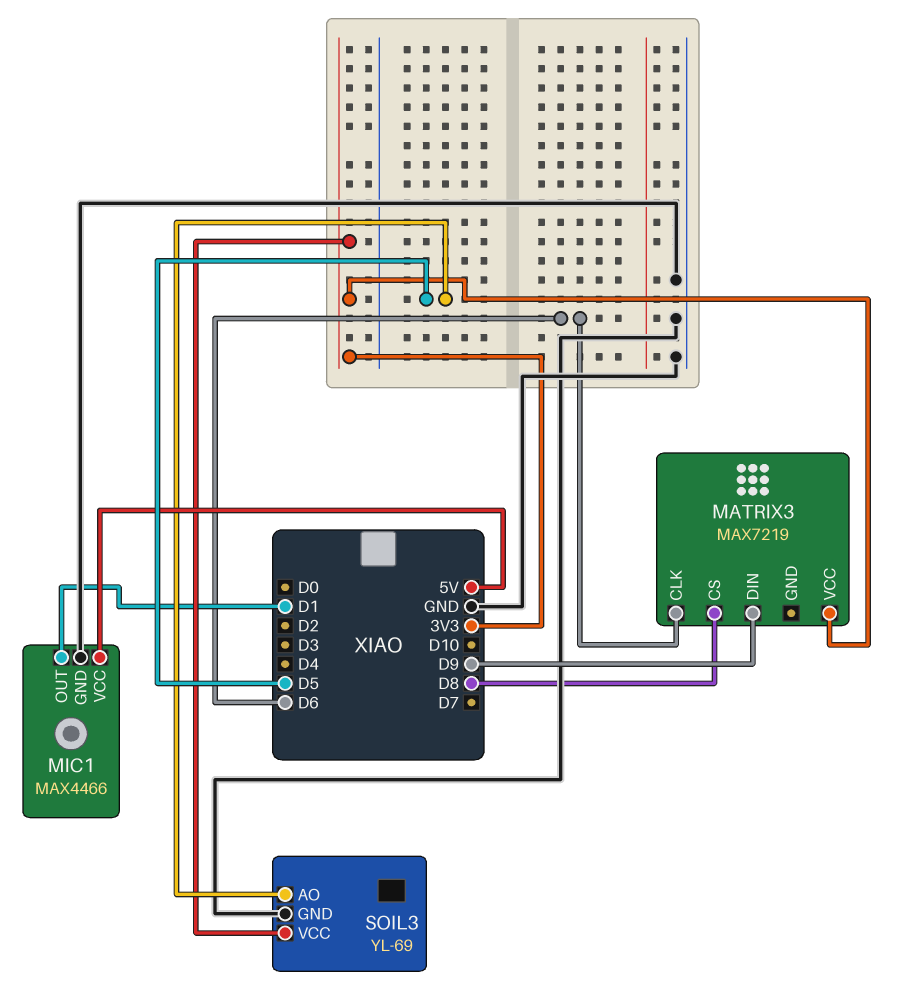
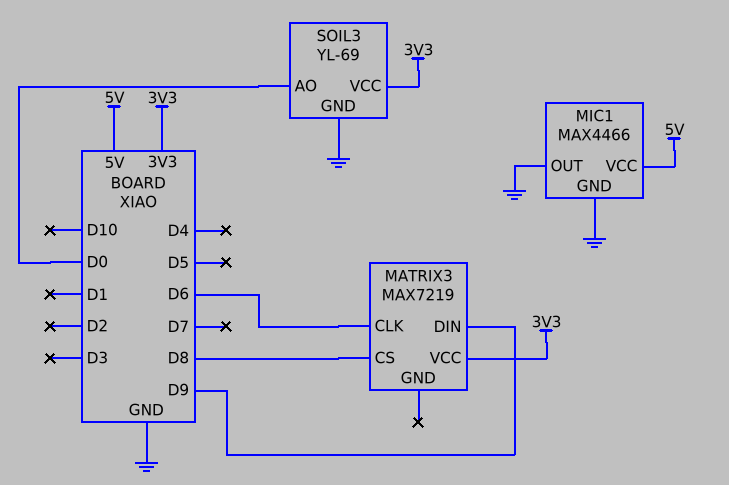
MIC1 pin OUT: D1 -> GND
SOIL3 pin AO: D5 -> D0

